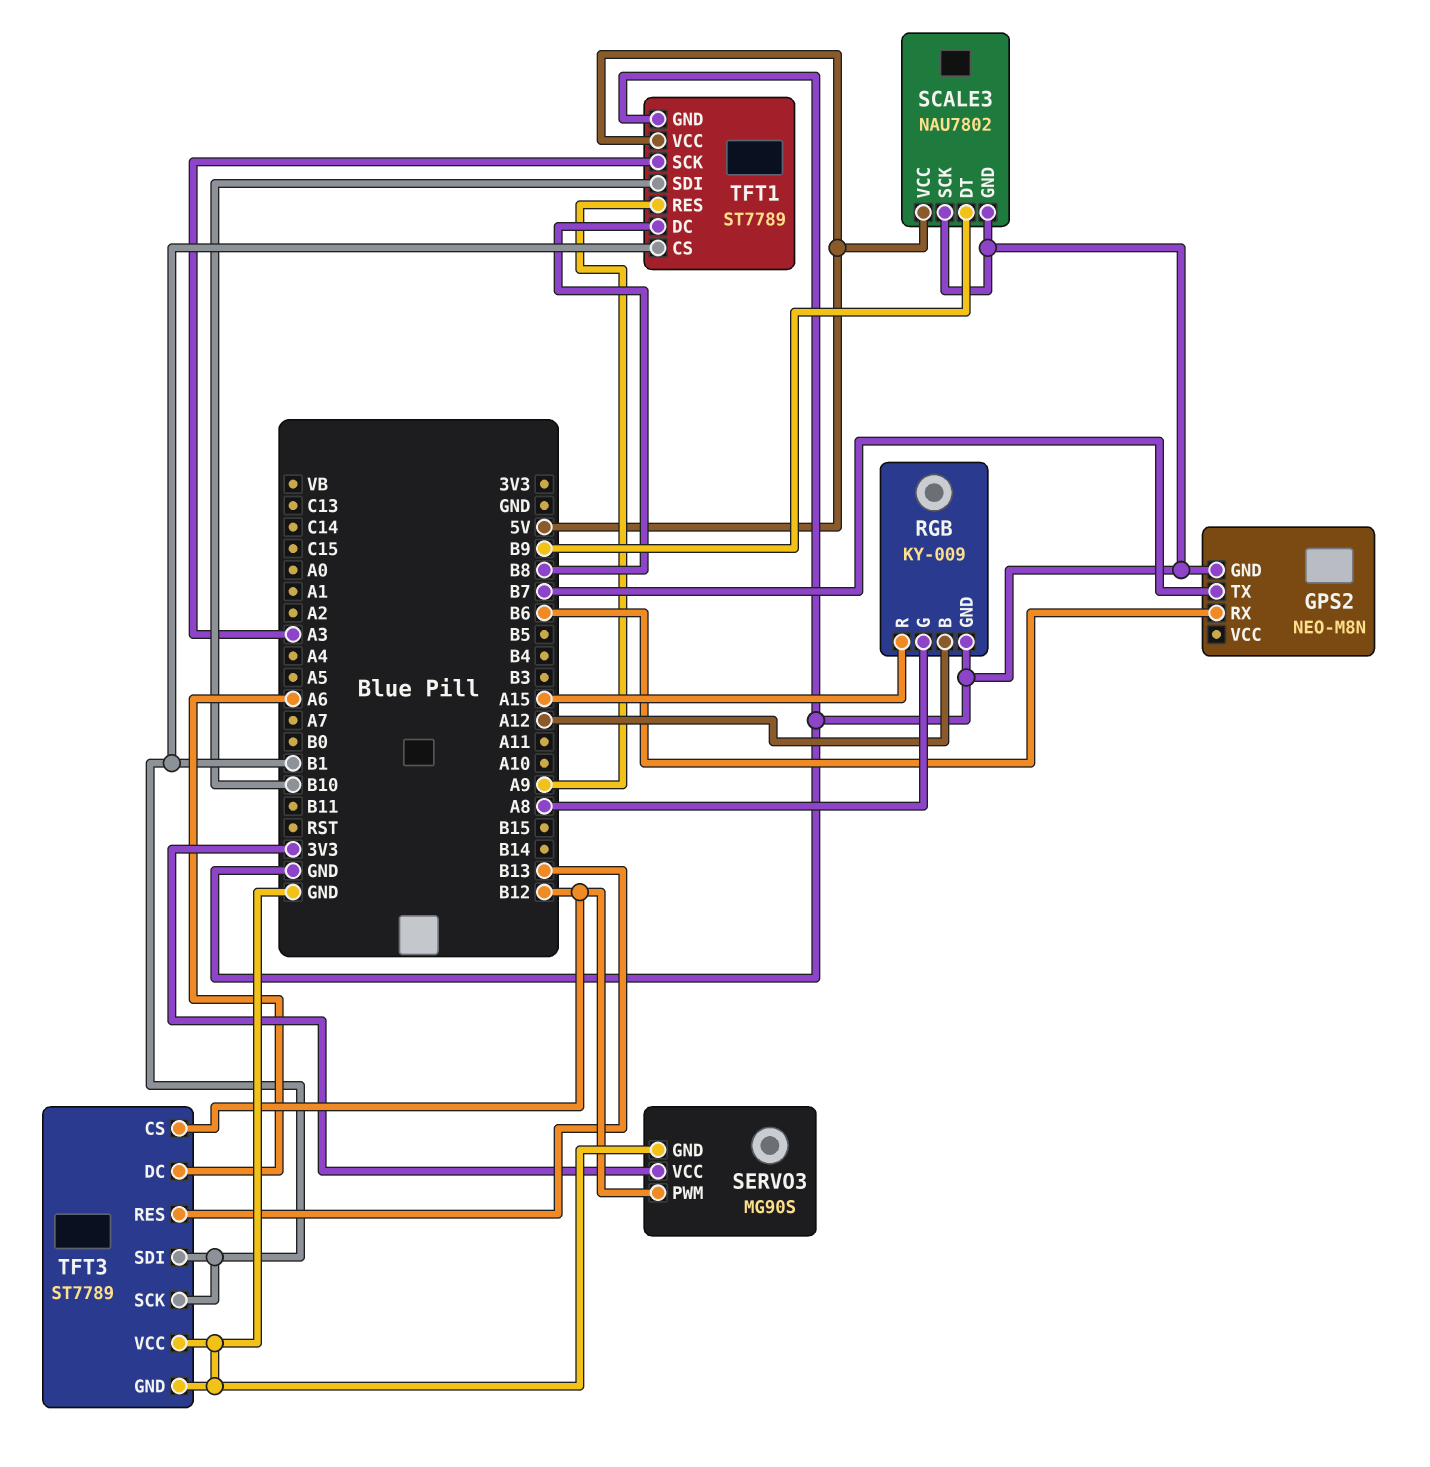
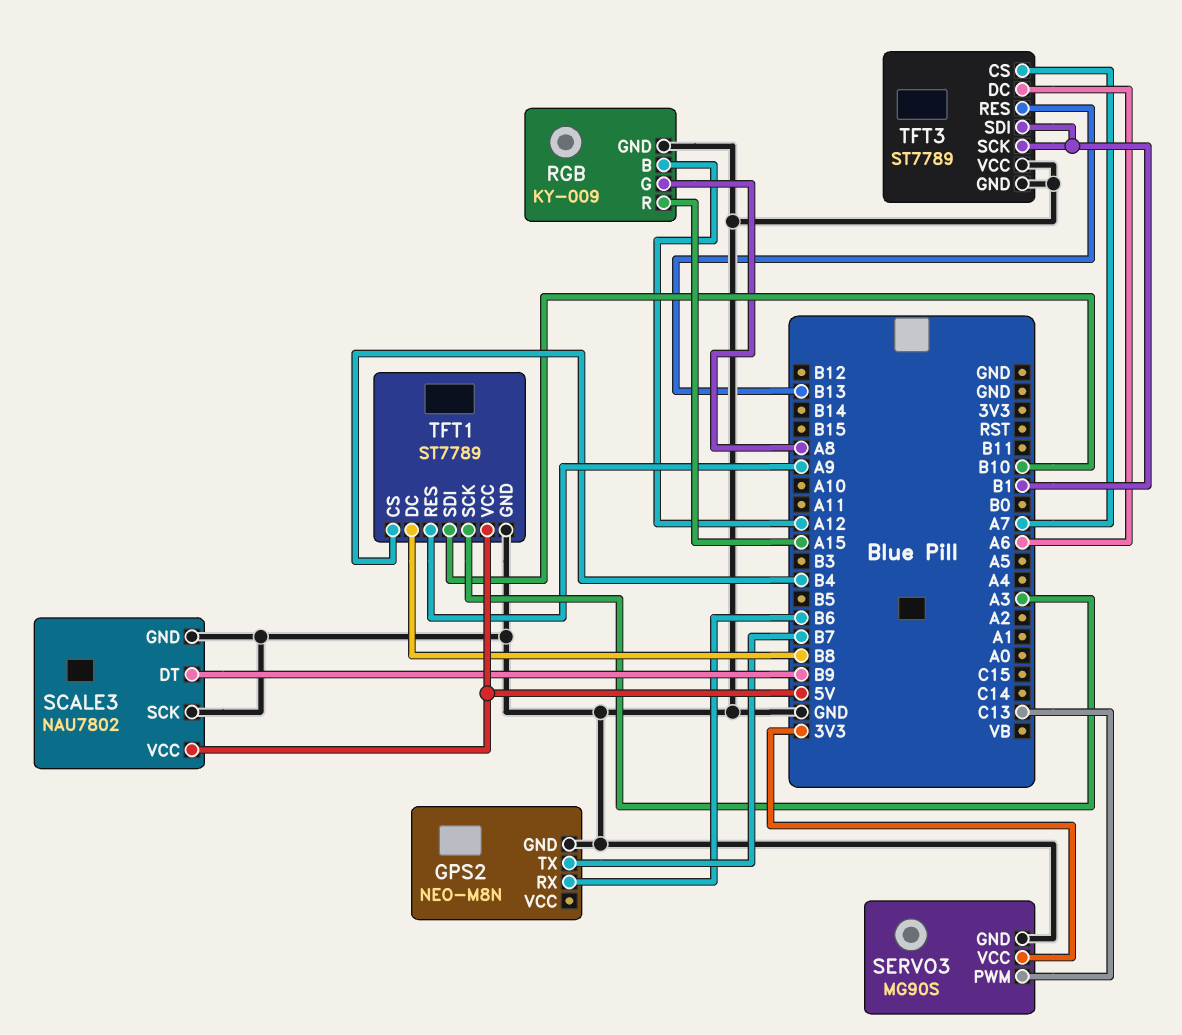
SERVO3 pin PWM: B12 -> C13
TFT1 pin CS: B1 -> B4
TFT3 pin CS: B12 -> A7

